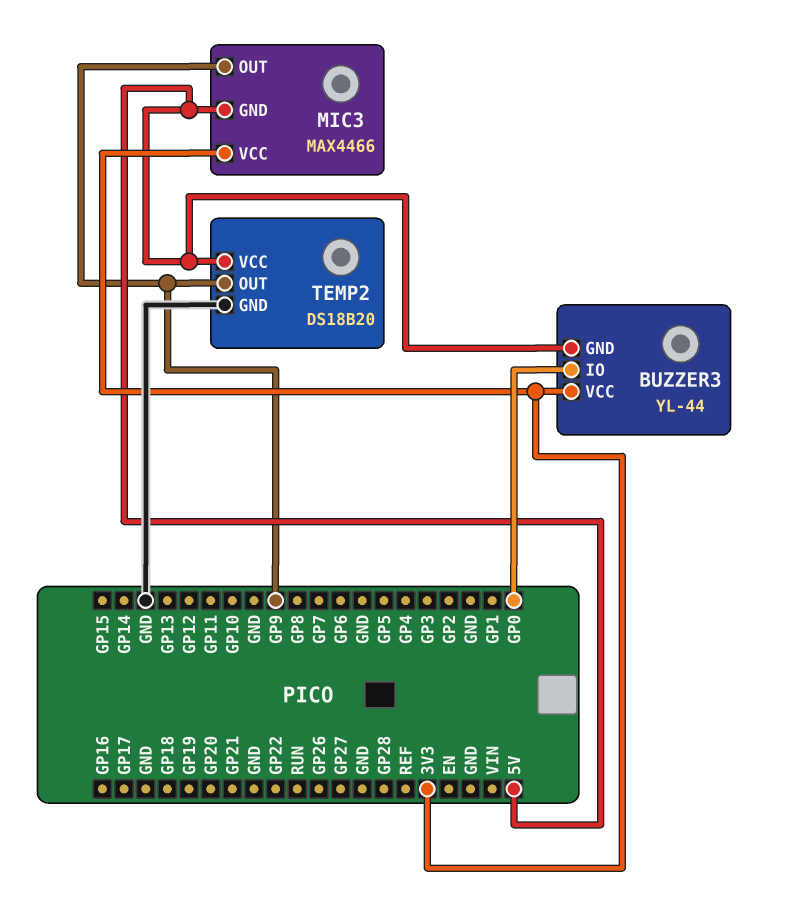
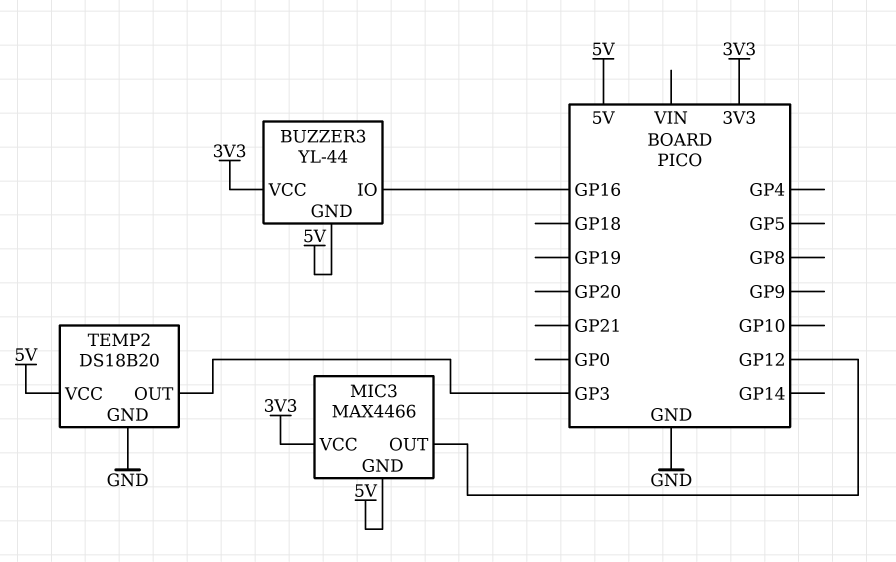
BUZZER3 pin IO: GP0 -> GP16
MIC3 pin OUT: GP9 -> GP12
TEMP2 pin OUT: GP9 -> GP3

